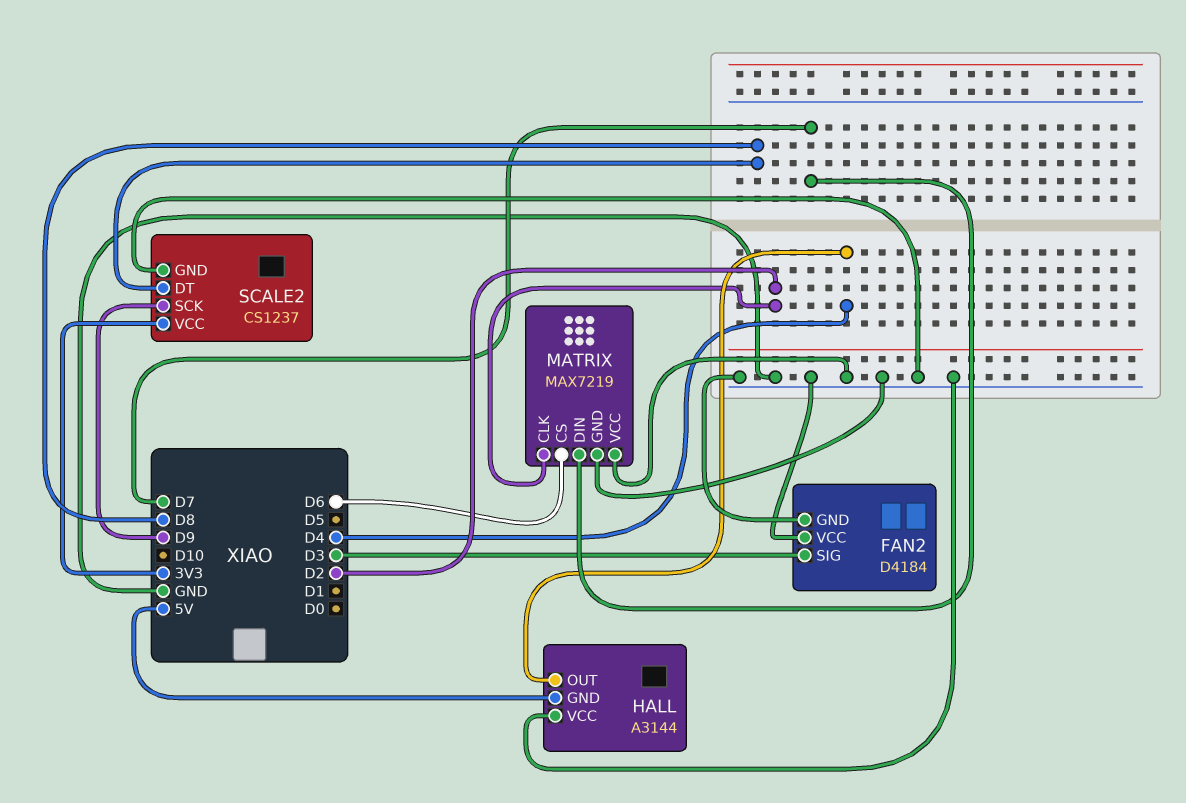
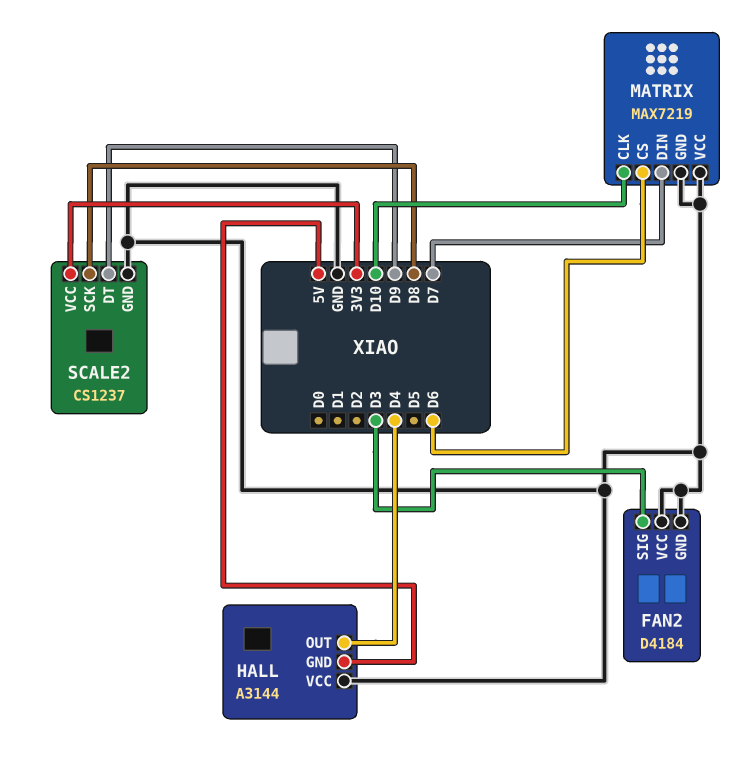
MATRIX pin CLK: D2 -> D10
SCALE2 pin DT: D8 -> D9
SCALE2 pin SCK: D9 -> D8

